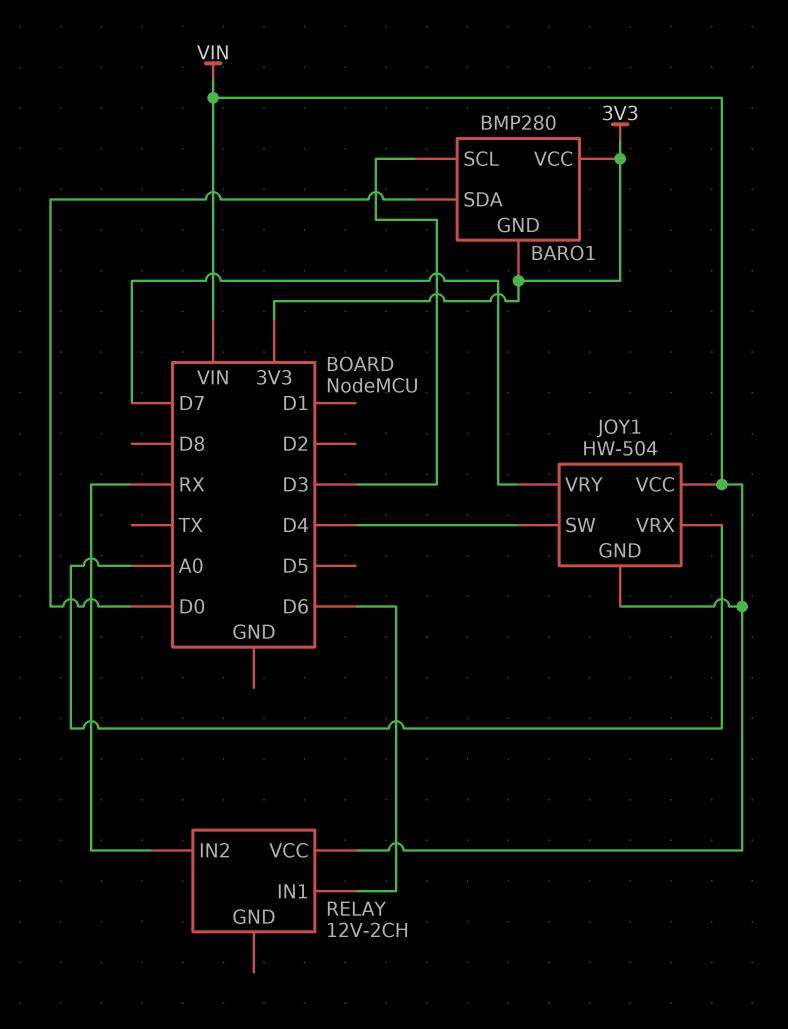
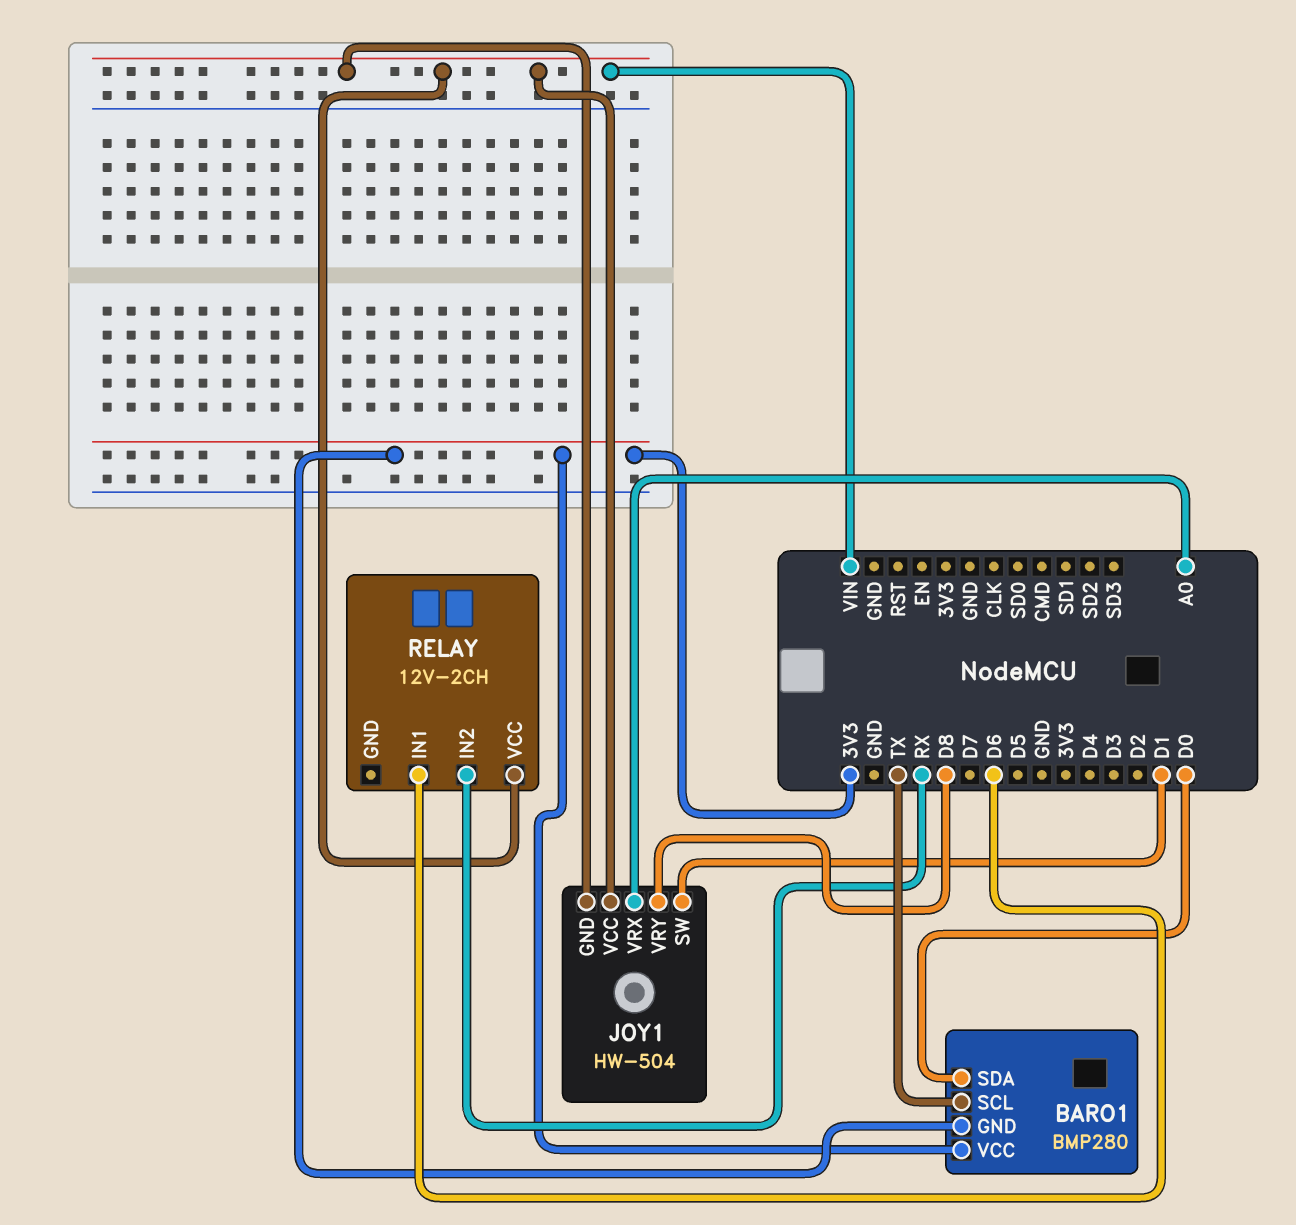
BARO1 pin SCL: D3 -> TX
JOY1 pin SW: D4 -> D1
JOY1 pin VRY: D7 -> D8

